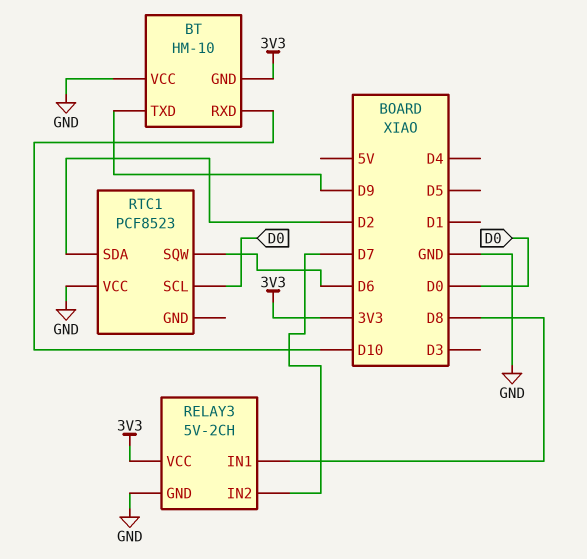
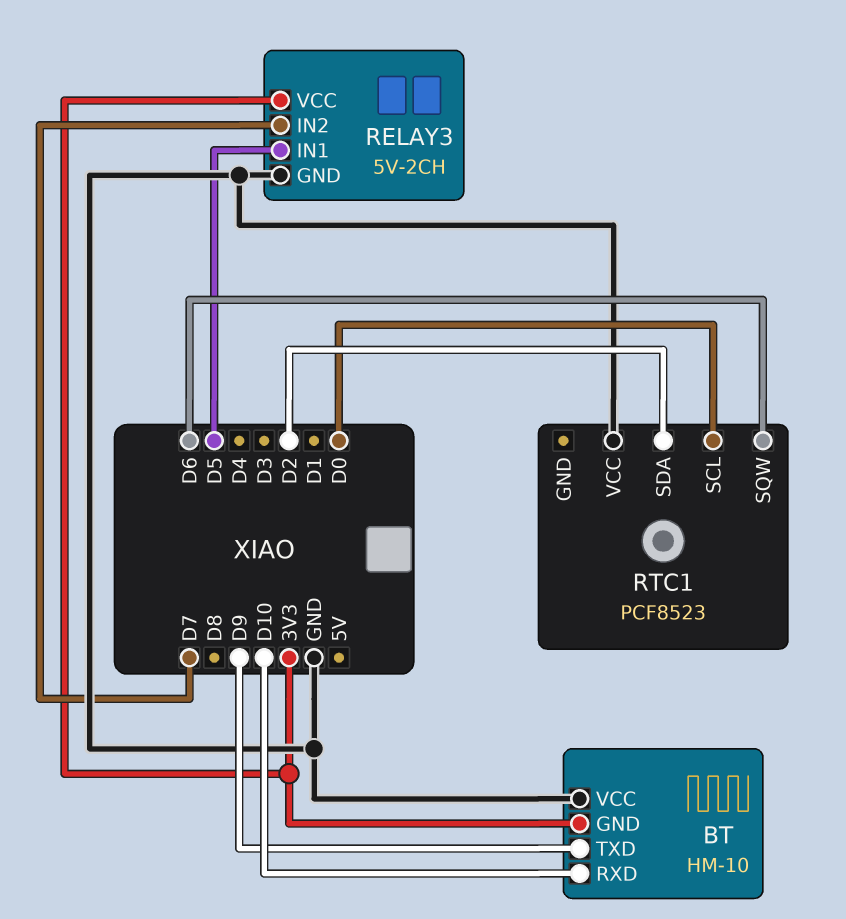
RELAY3 pin IN1: D8 -> D5

